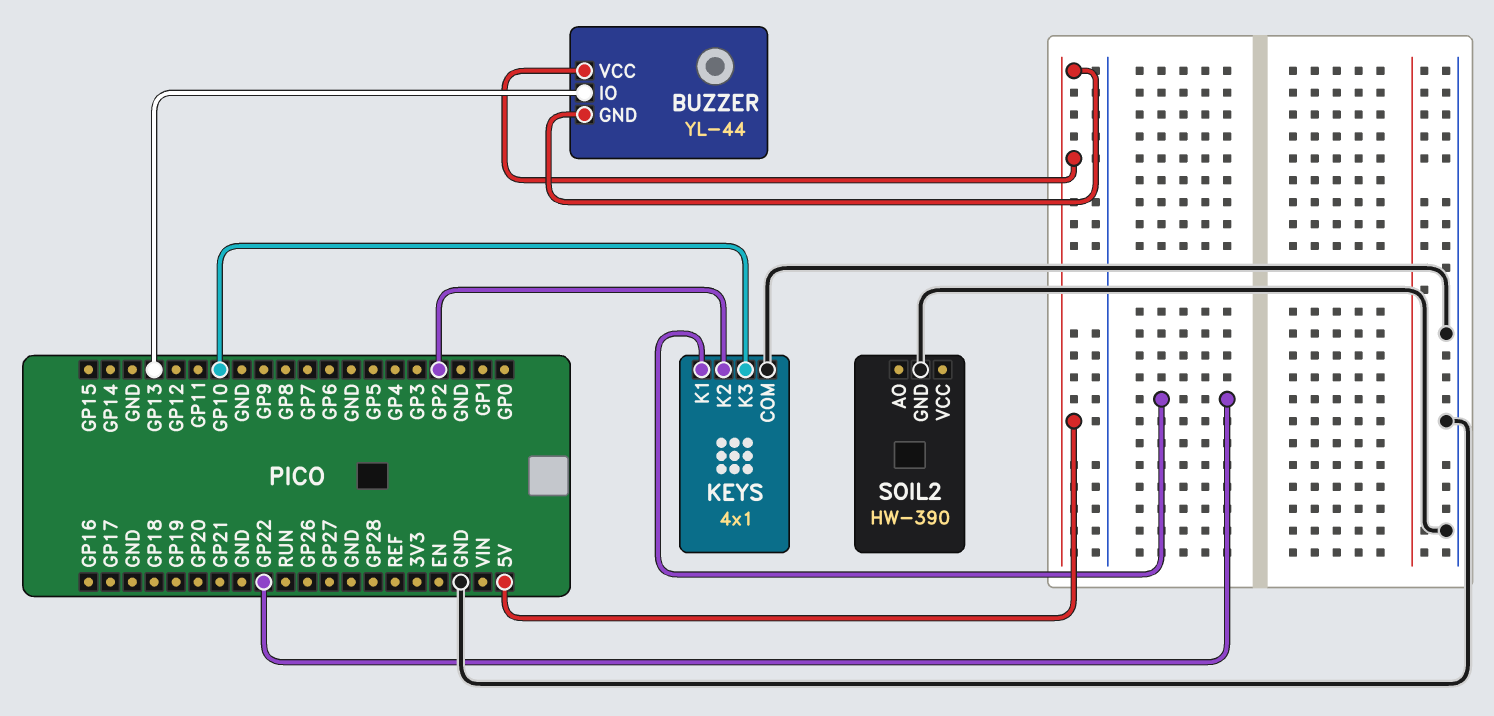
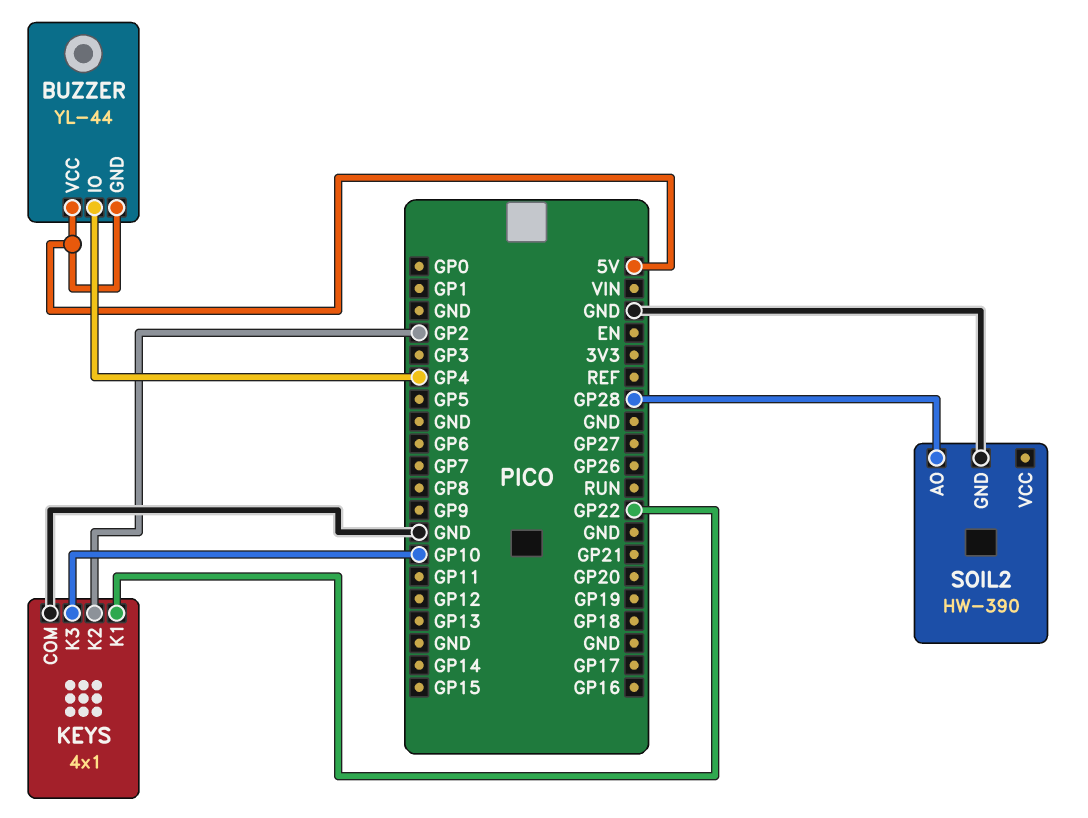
BUZZER pin IO: GP13 -> GP4
SOIL2 pin AO: none -> GP28

